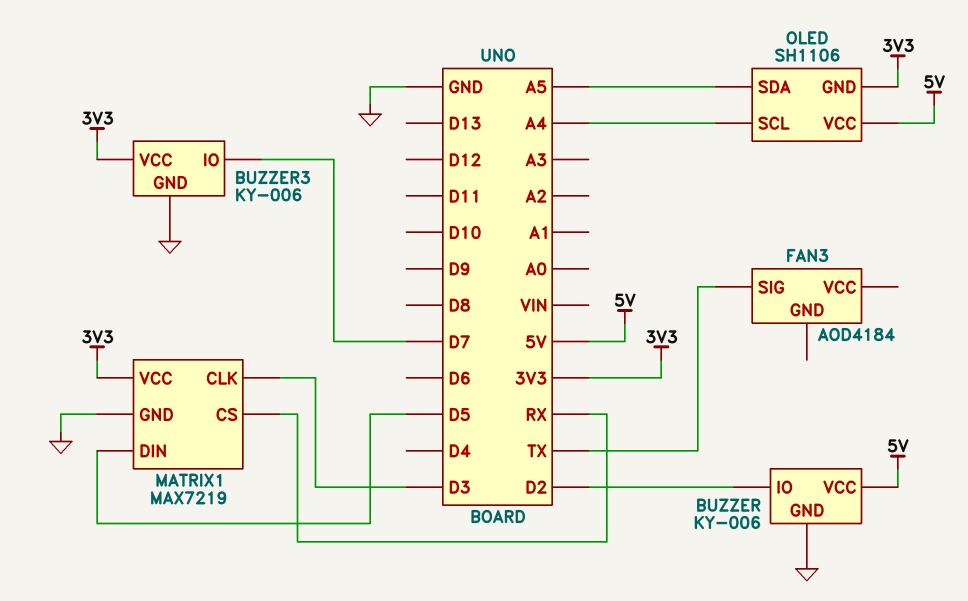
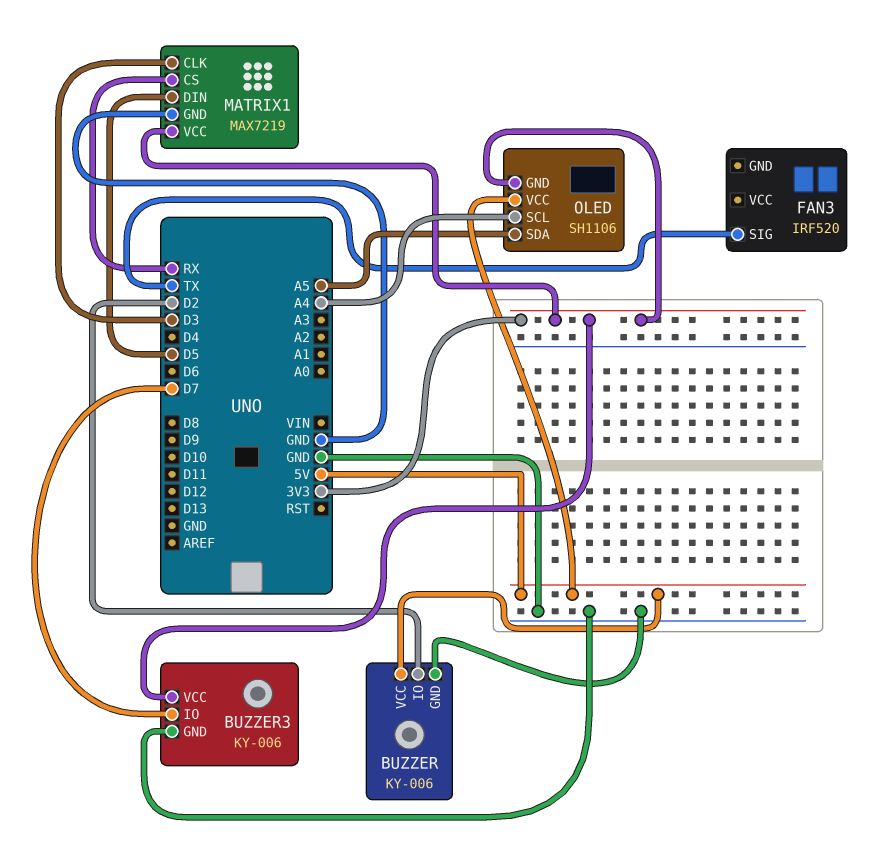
FAN3: AOD4184 -> IRF520

